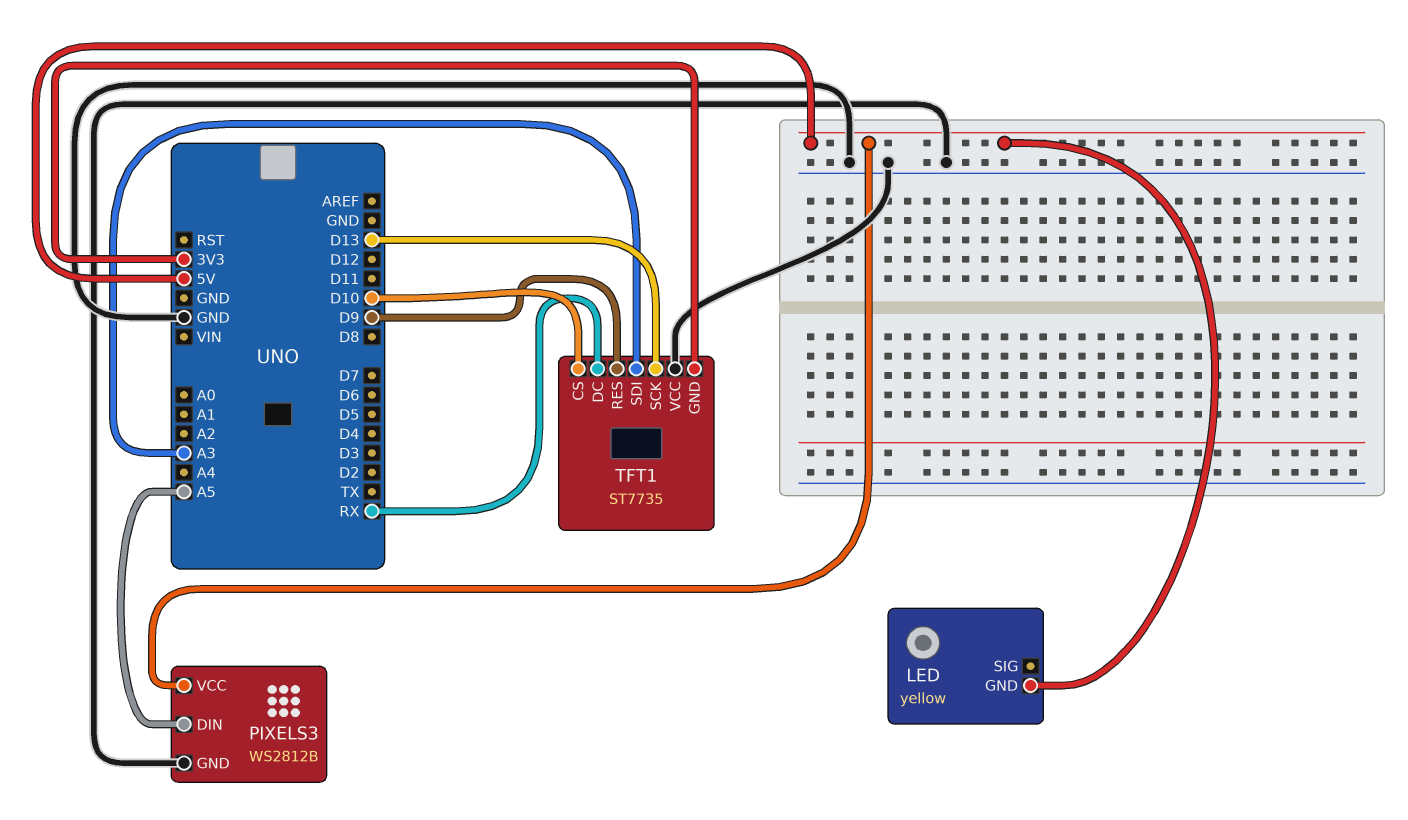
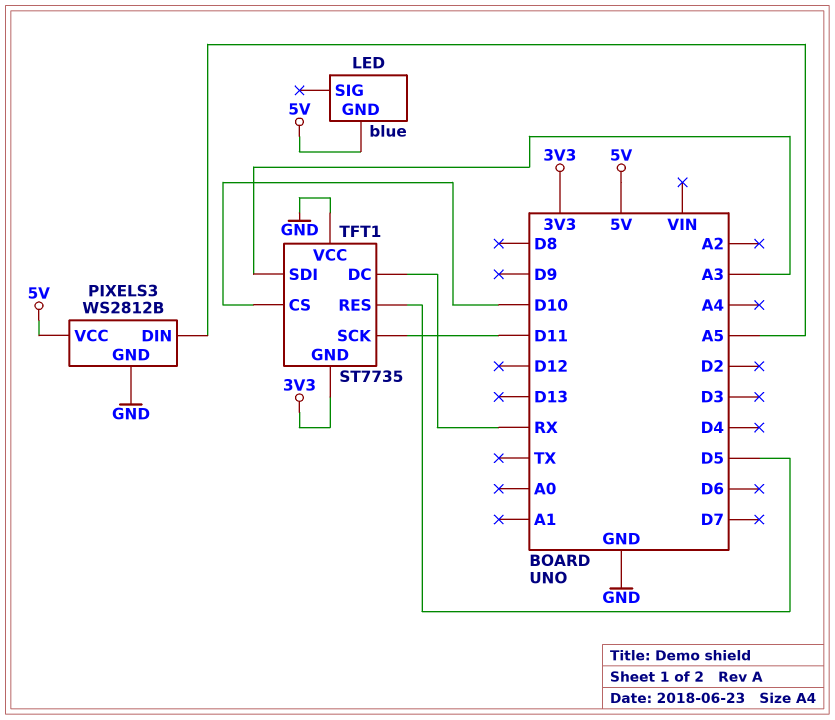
LED: yellow -> blue
TFT1 pin RES: D9 -> D5
TFT1 pin SCK: D13 -> D11

